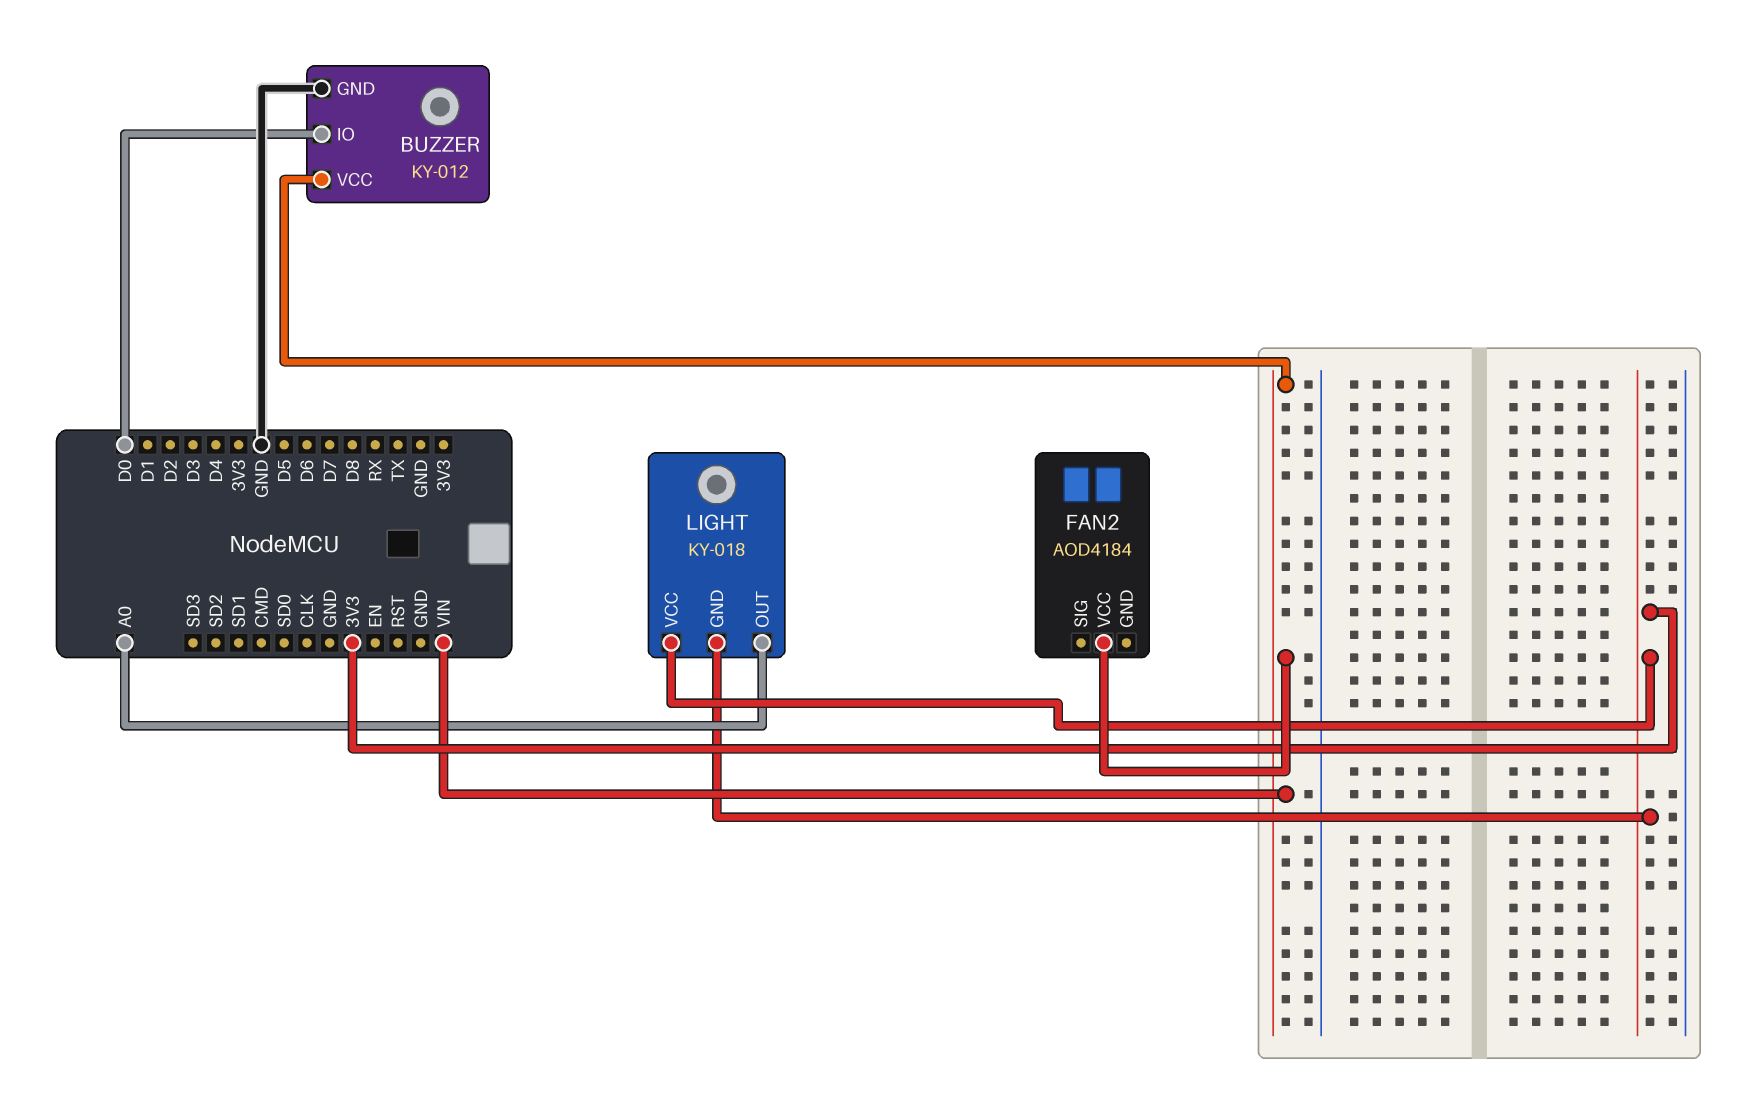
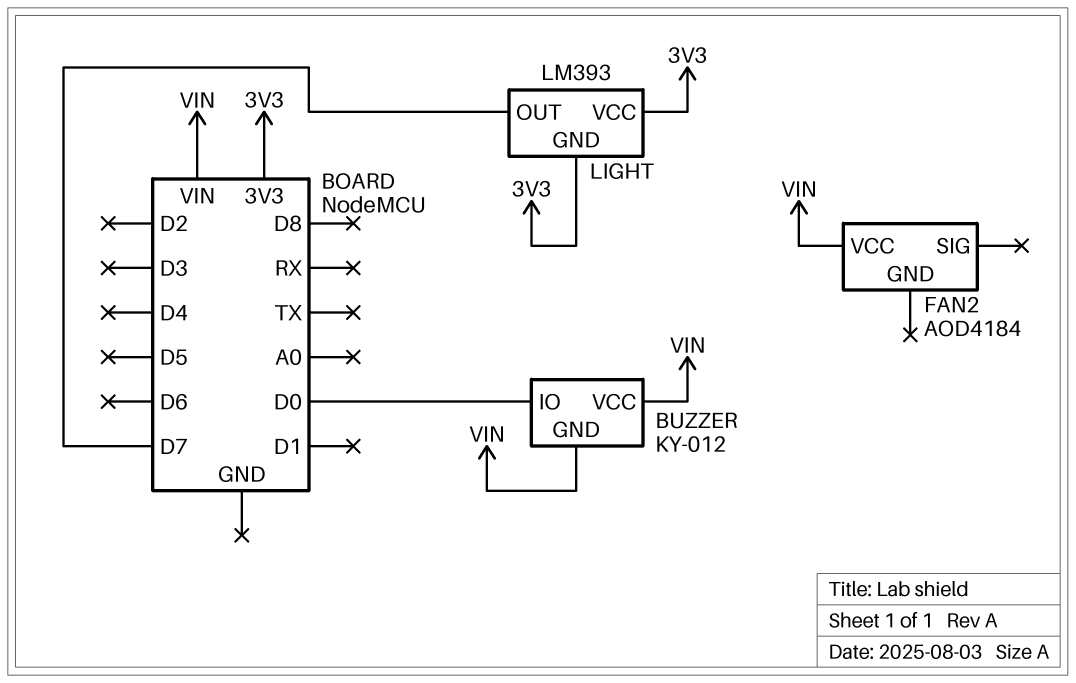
BUZZER pin GND: GND -> VIN
LIGHT: KY-018 -> LM393
LIGHT pin OUT: A0 -> D7

